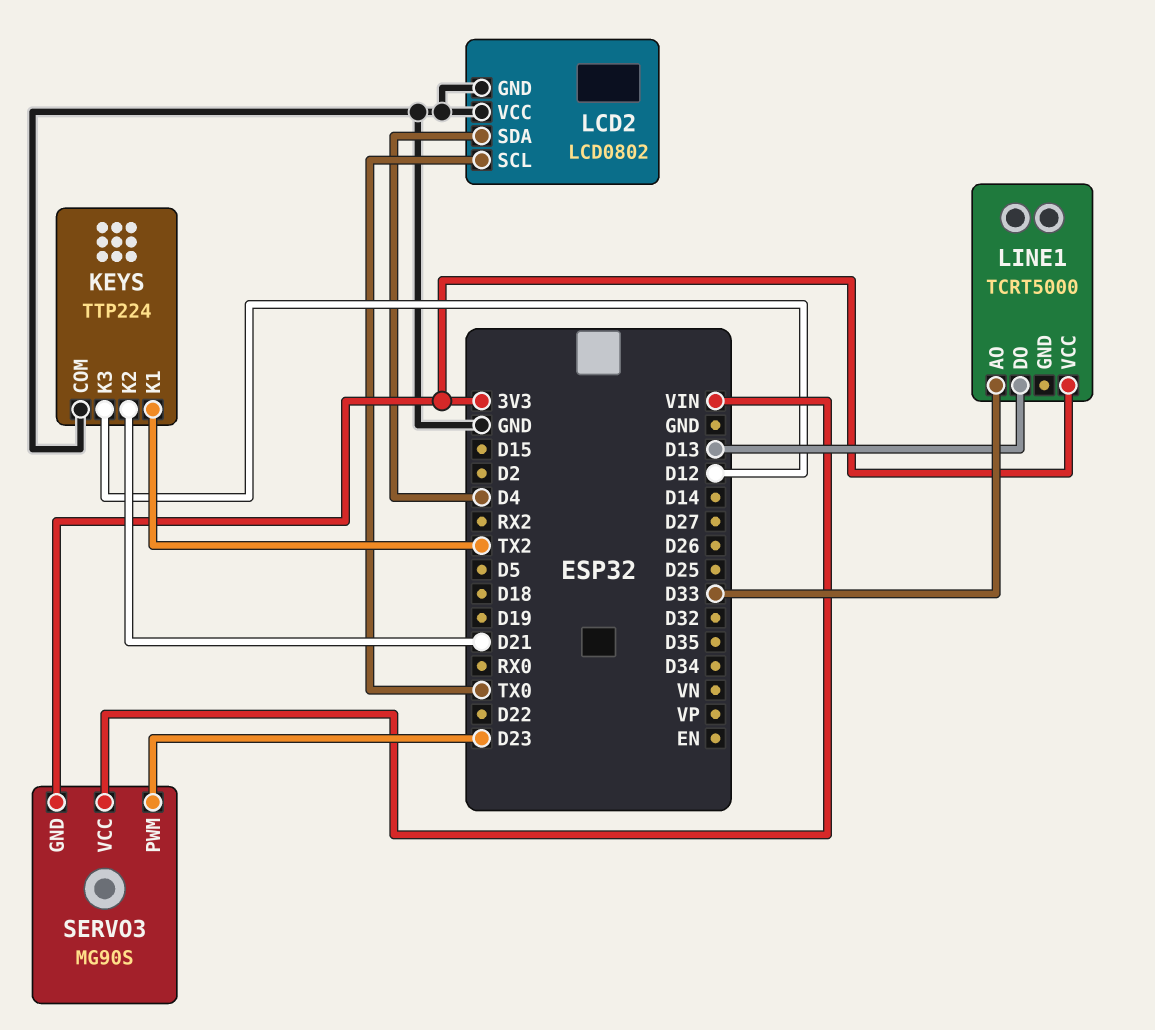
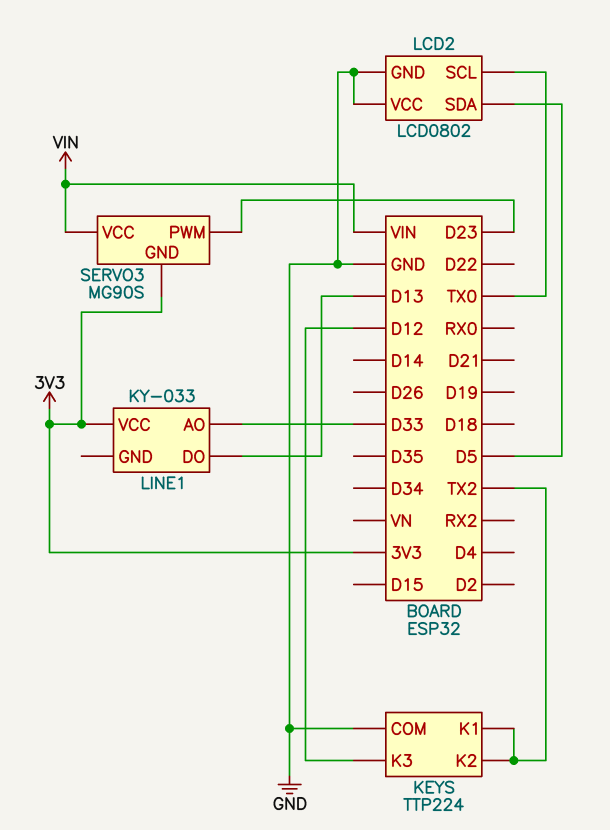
KEYS pin K2: D21 -> TX2
LCD2 pin SDA: D4 -> D5
LINE1: TCRT5000 -> KY-033

